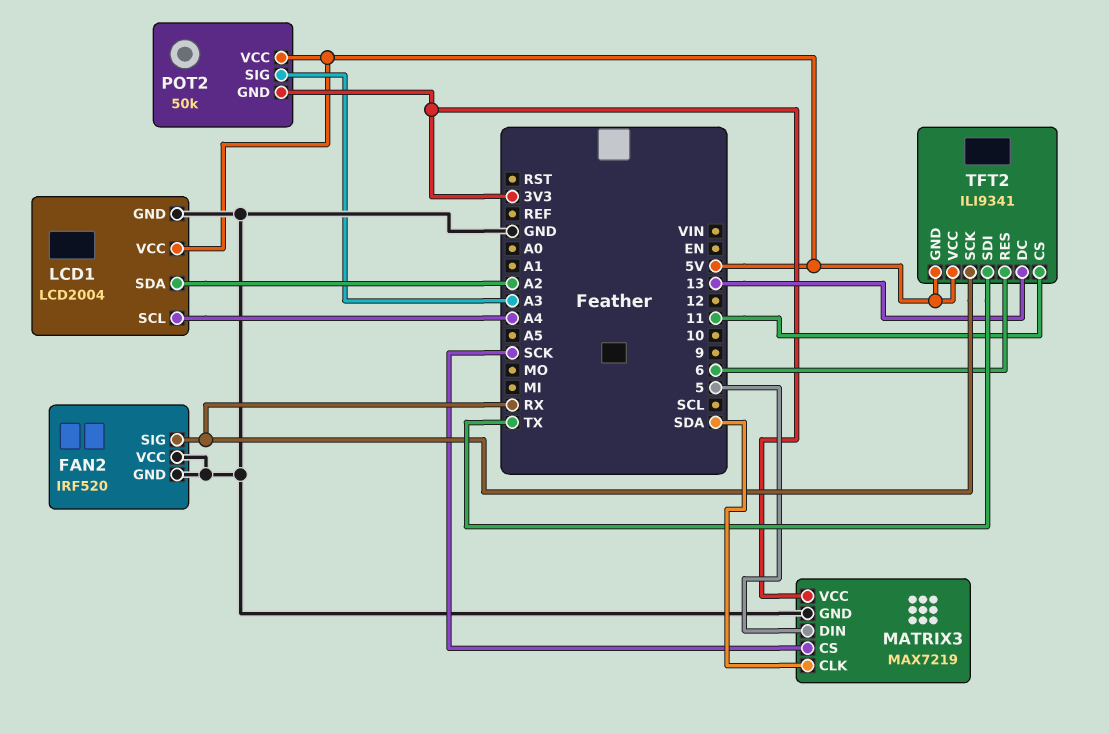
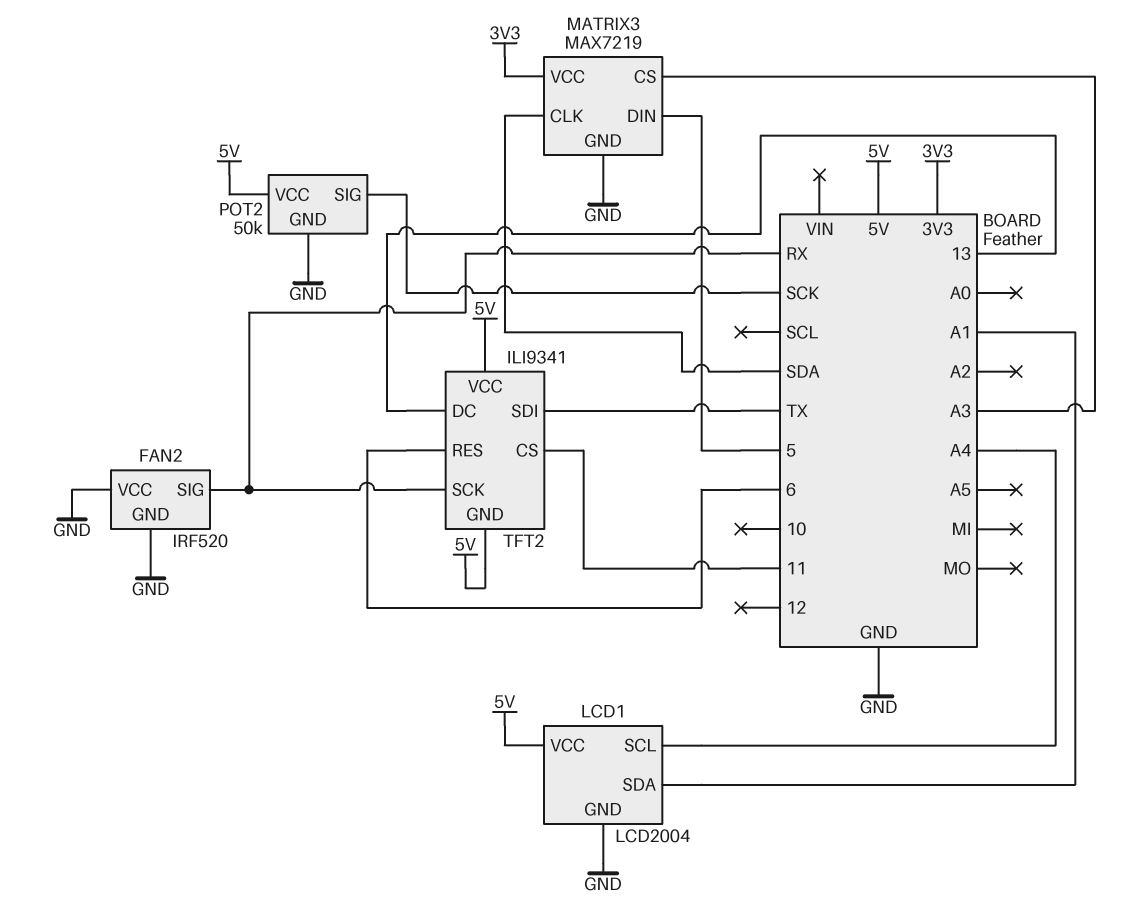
LCD1 pin SDA: A2 -> A1
MATRIX3 pin CS: SCK -> A3
POT2 pin GND: 3V3 -> GND
POT2 pin SIG: A3 -> SCK

